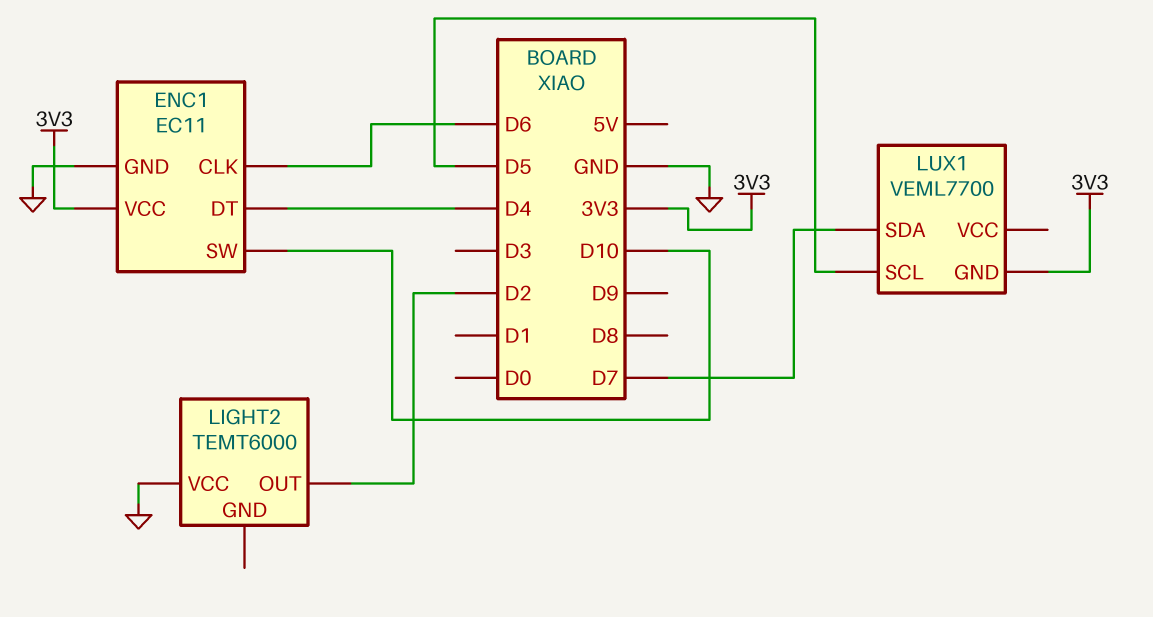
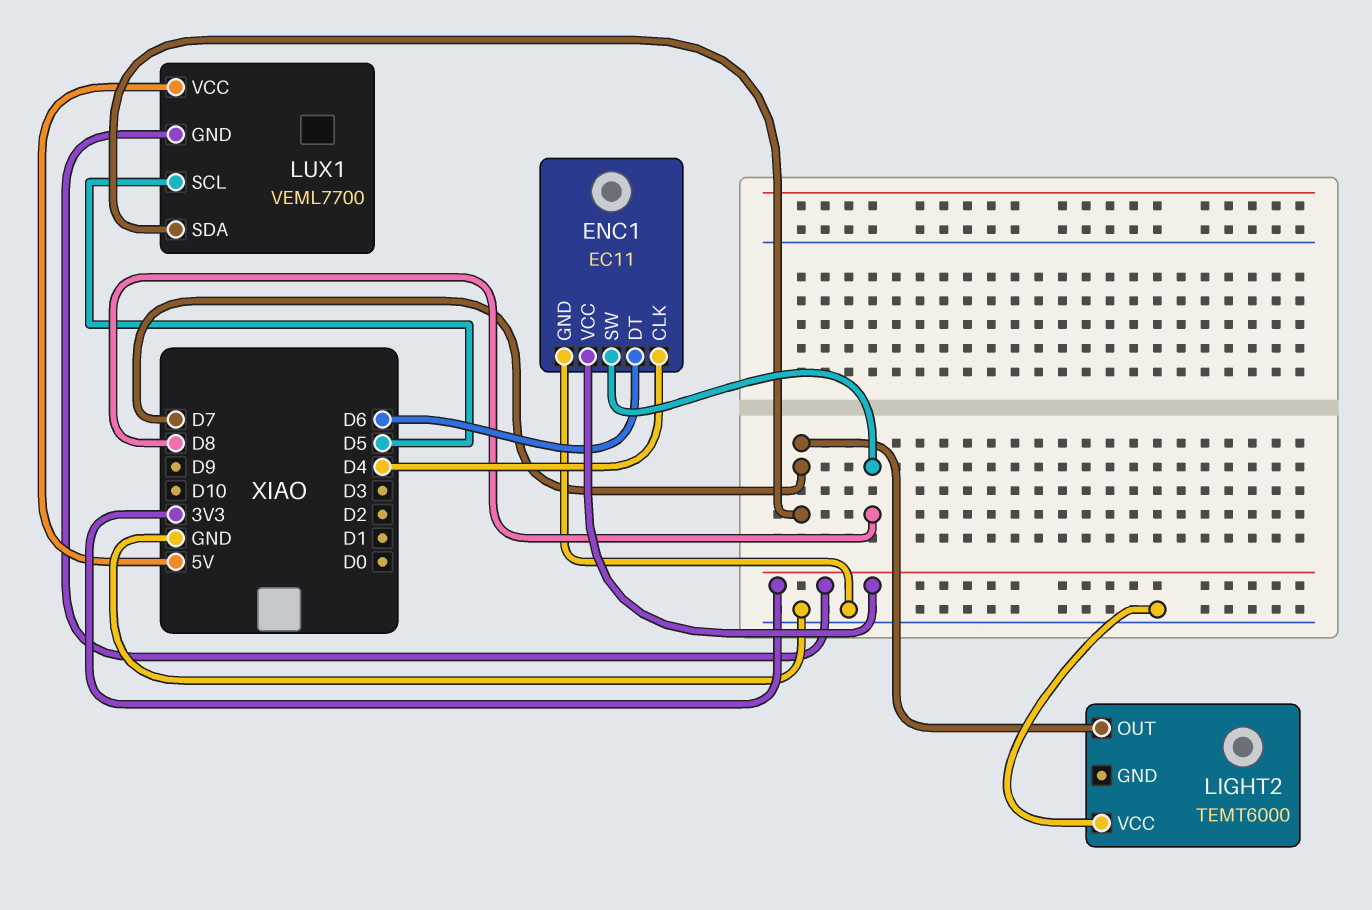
ENC1 pin CLK: D6 -> D4
ENC1 pin DT: D4 -> D6
ENC1 pin SW: D10 -> D8
LIGHT2 pin OUT: D2 -> D7
LUX1 pin VCC: none -> 5V

